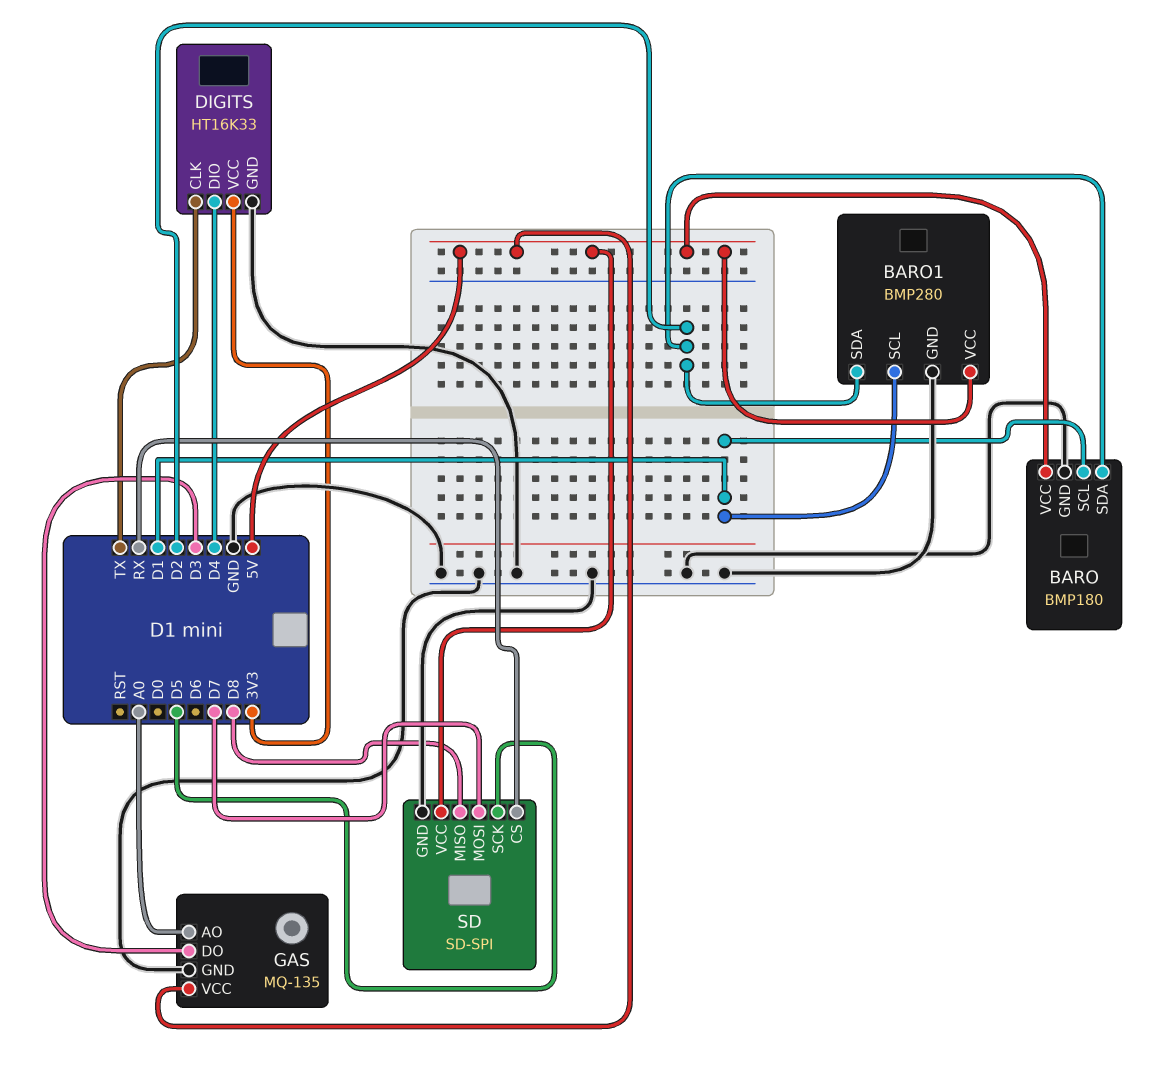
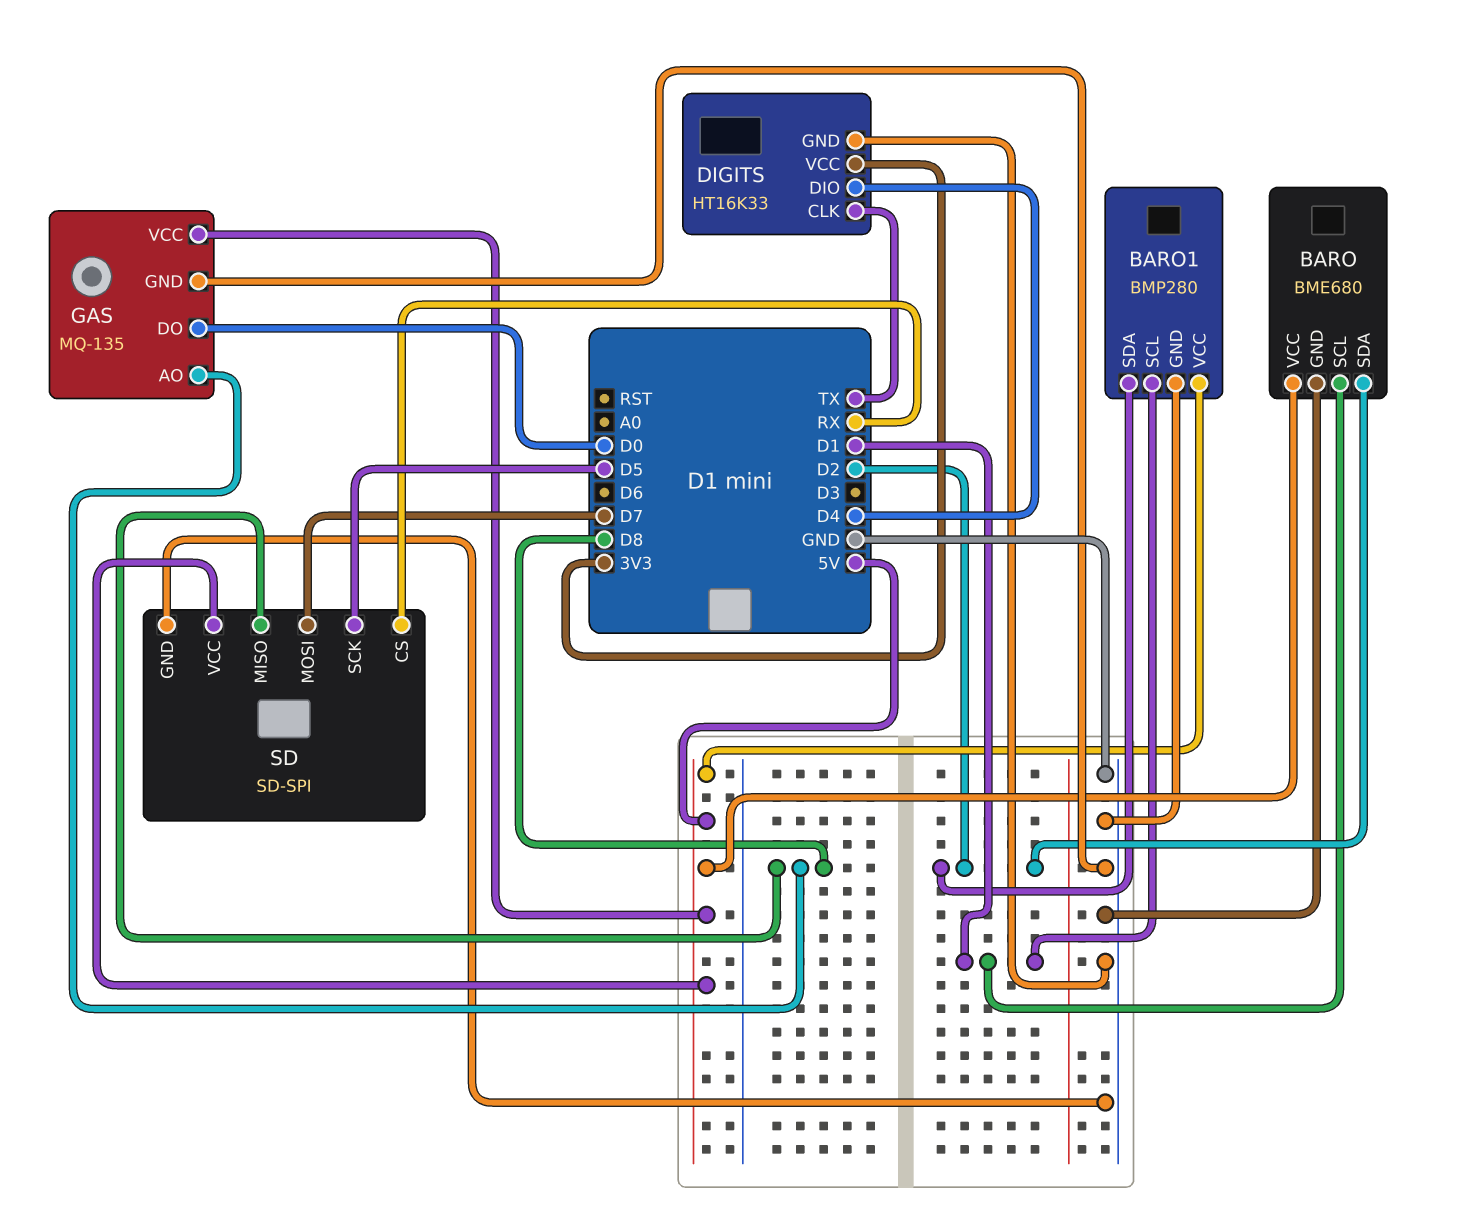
BARO: BMP180 -> BME680
GAS pin AO: A0 -> D8
GAS pin DO: D3 -> D0

